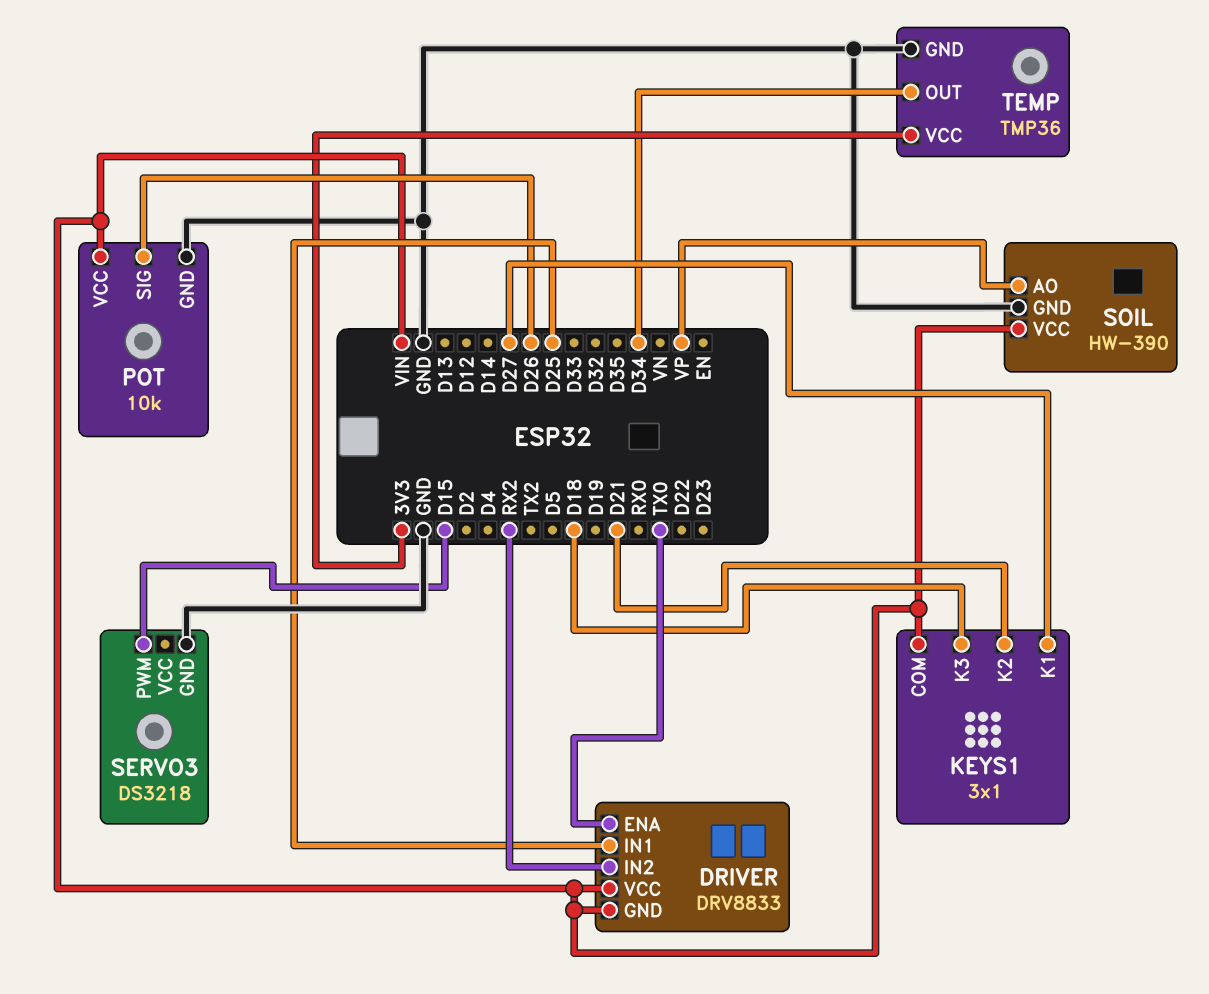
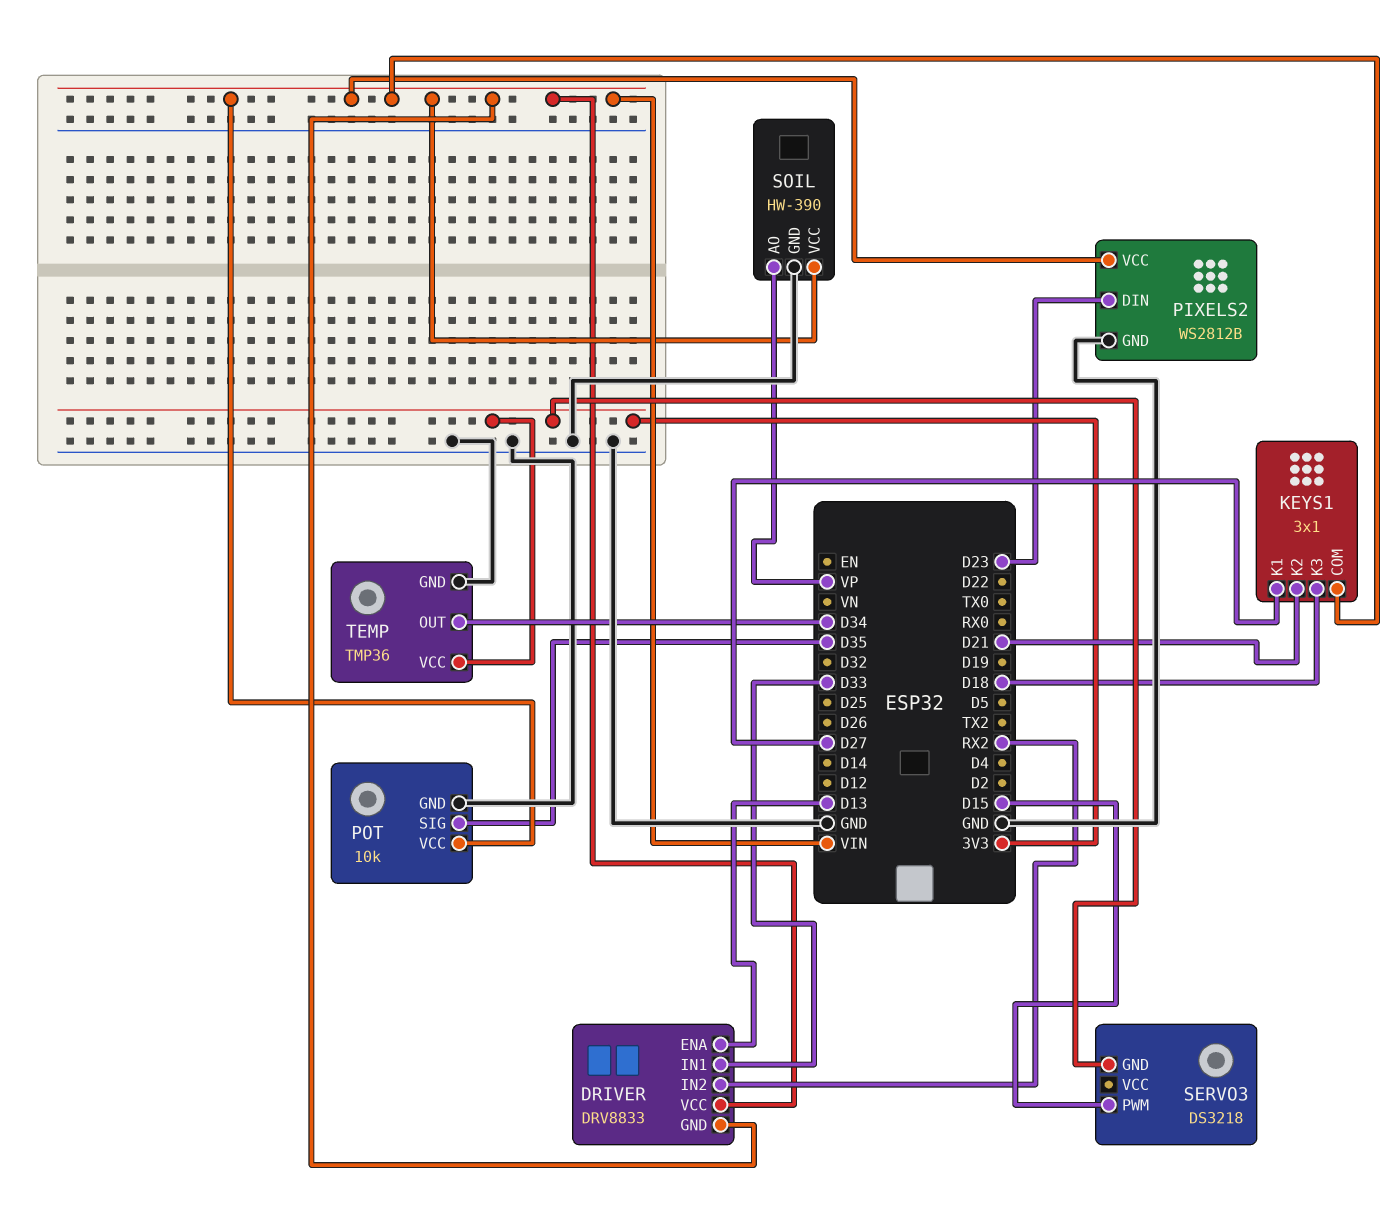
DRIVER pin ENA: TX0 -> D13
DRIVER pin IN1: D25 -> D33
PIXELS2: none -> WS2812B
PIXELS2 pin DIN: none -> D23
PIXELS2 pin GND: none -> GND
PIXELS2 pin VCC: none -> VIN
POT pin SIG: D26 -> D35
SERVO3 pin GND: GND -> 3V3

